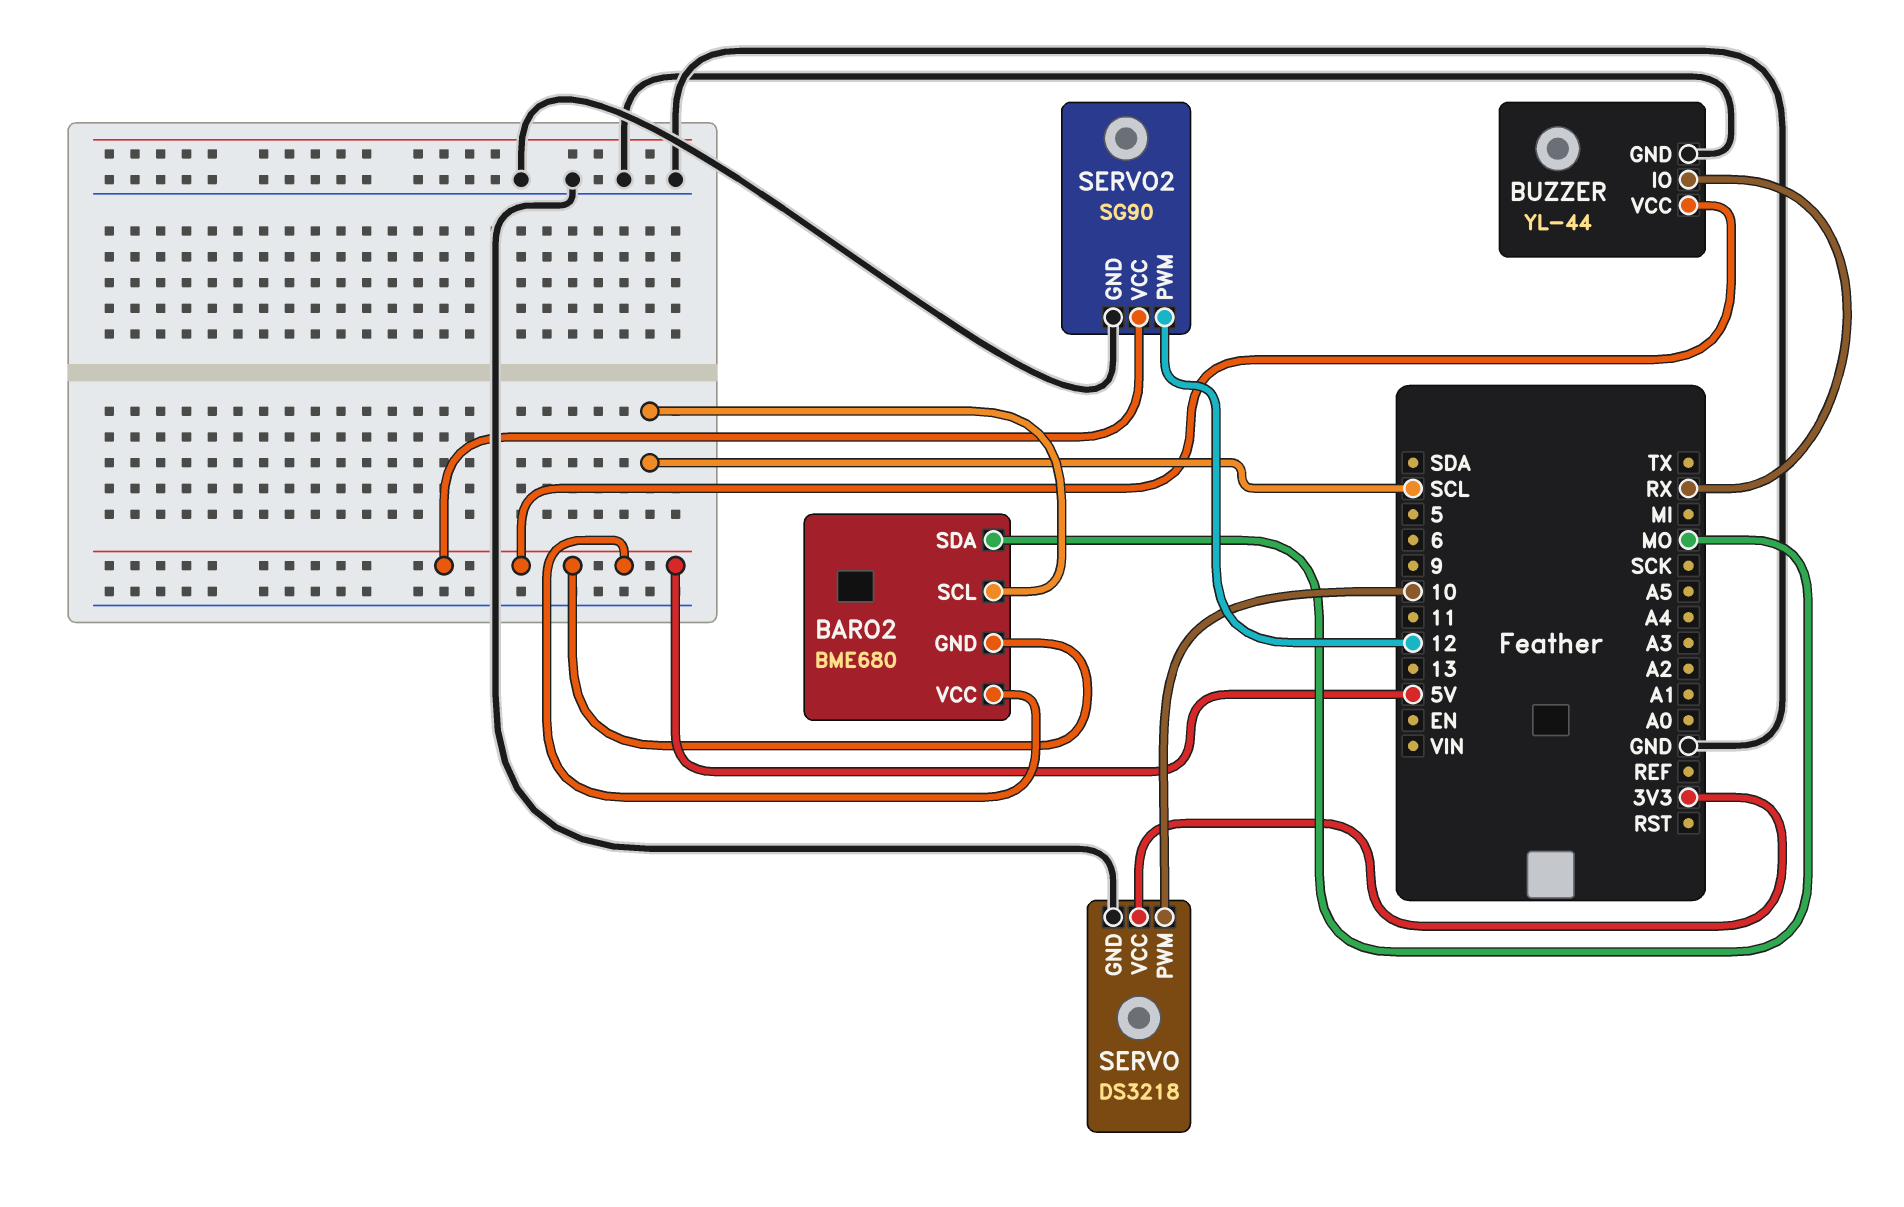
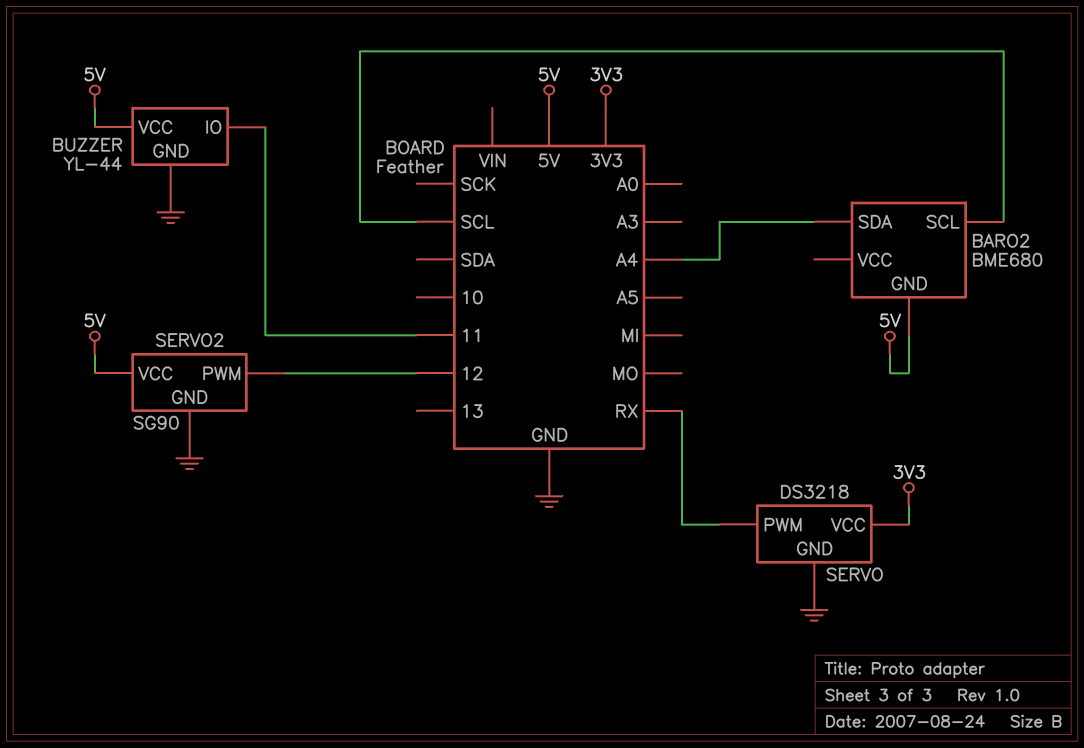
BARO2 pin SDA: MO -> A4
BARO2 pin VCC: 5V -> none
BUZZER pin IO: RX -> 11
SERVO pin PWM: 10 -> RX

